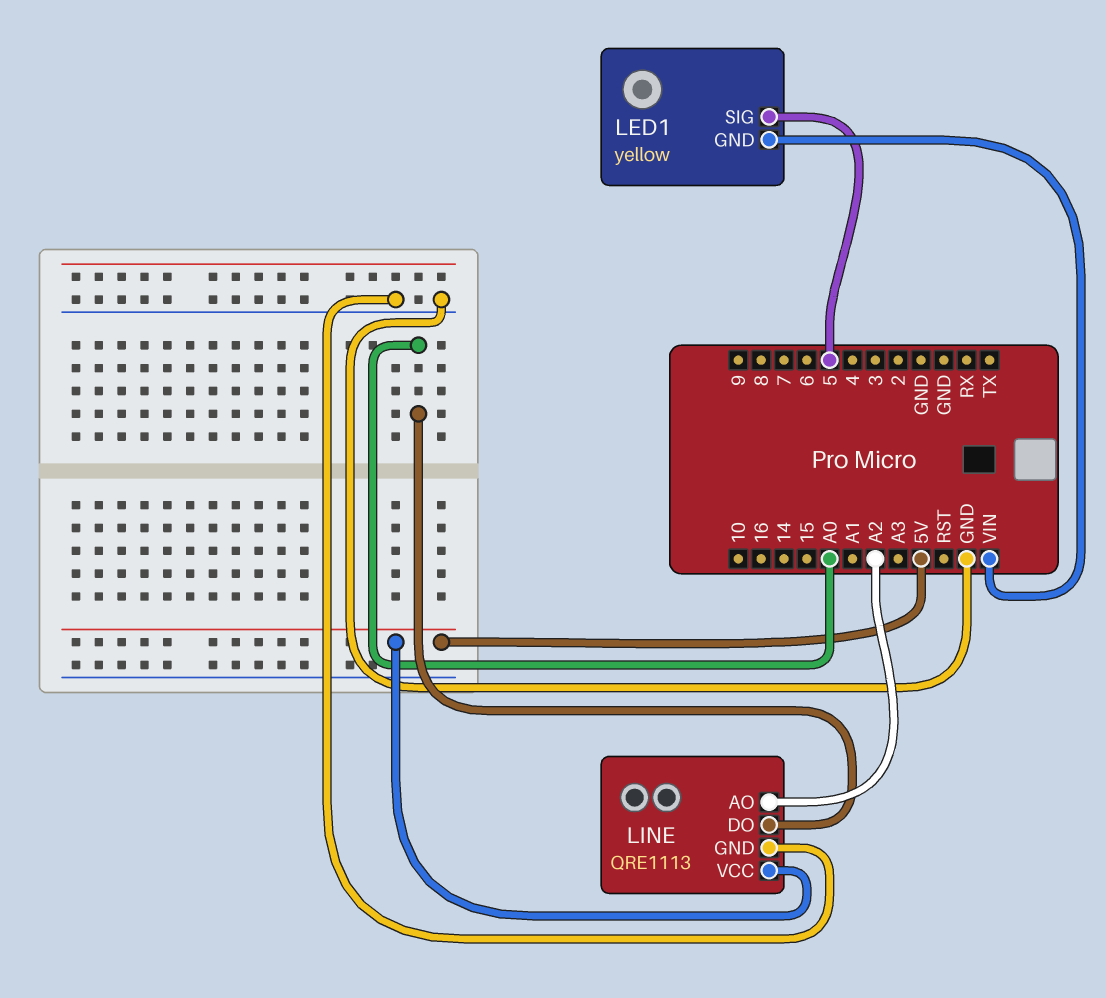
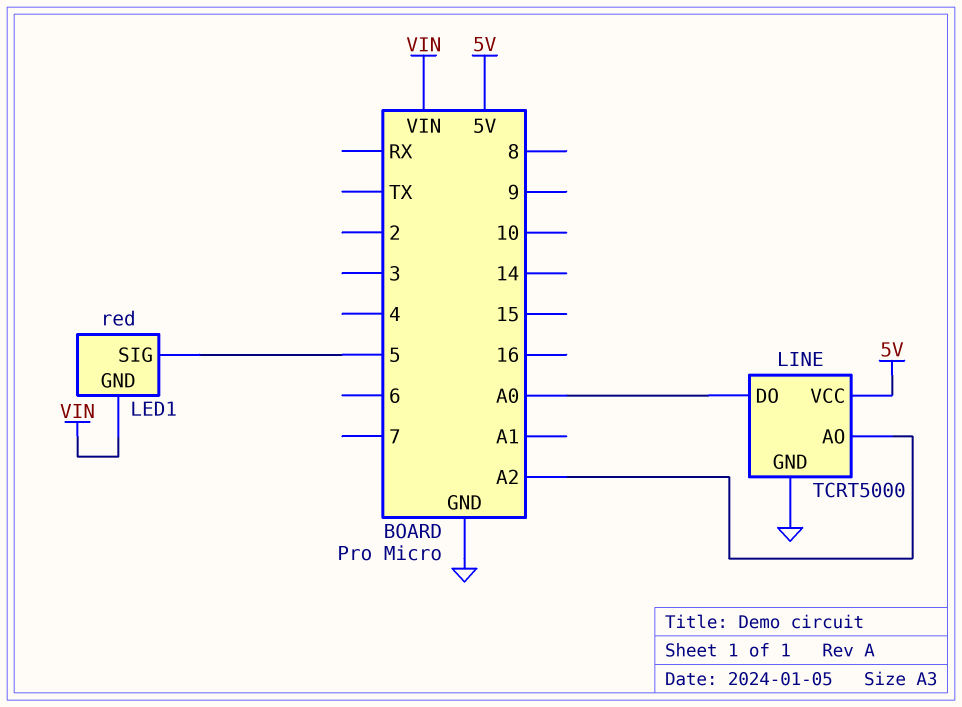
LED1: yellow -> red
LINE: QRE1113 -> TCRT5000

